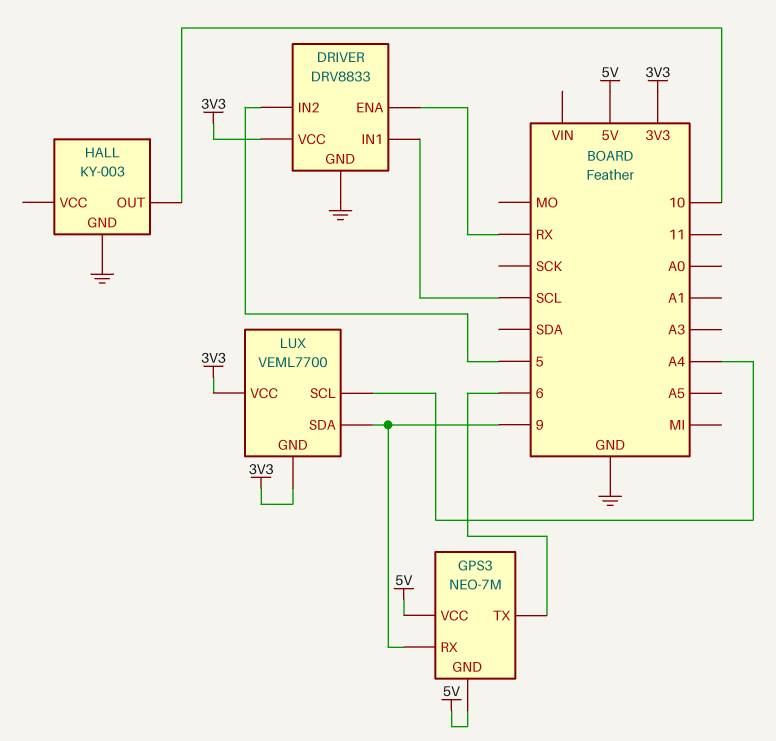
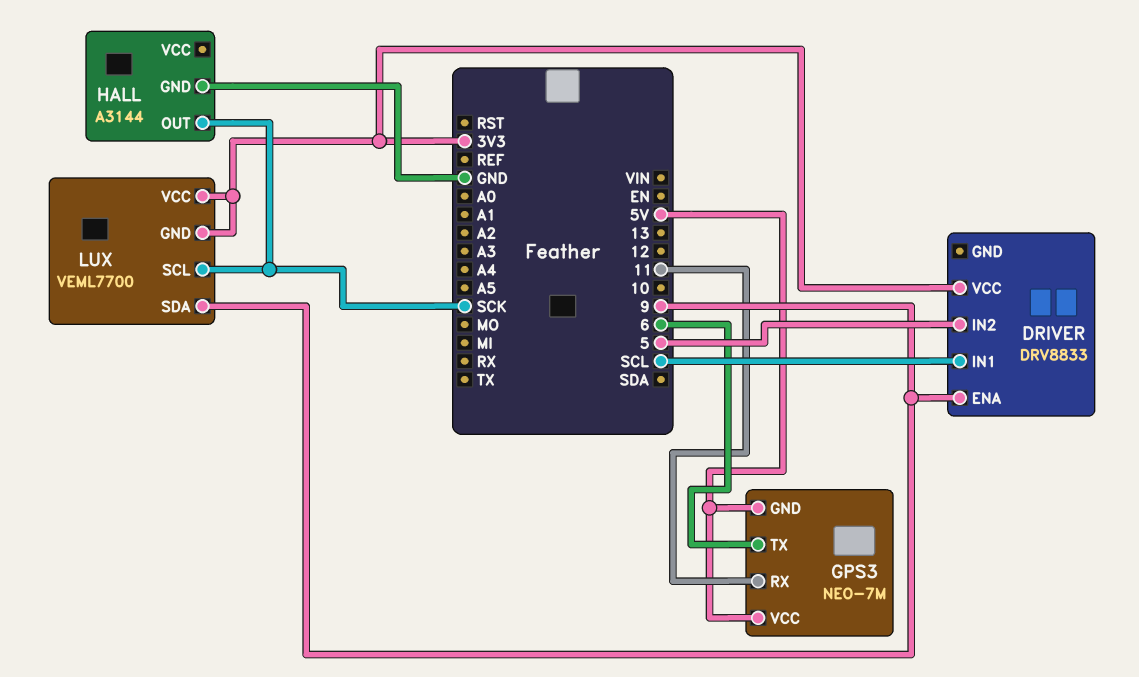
DRIVER pin ENA: RX -> 9
DRIVER pin GND: GND -> none
GPS3 pin RX: 9 -> 11
HALL: KY-003 -> A3144
HALL pin OUT: 10 -> SCK
LUX pin SCL: A4 -> SCK

